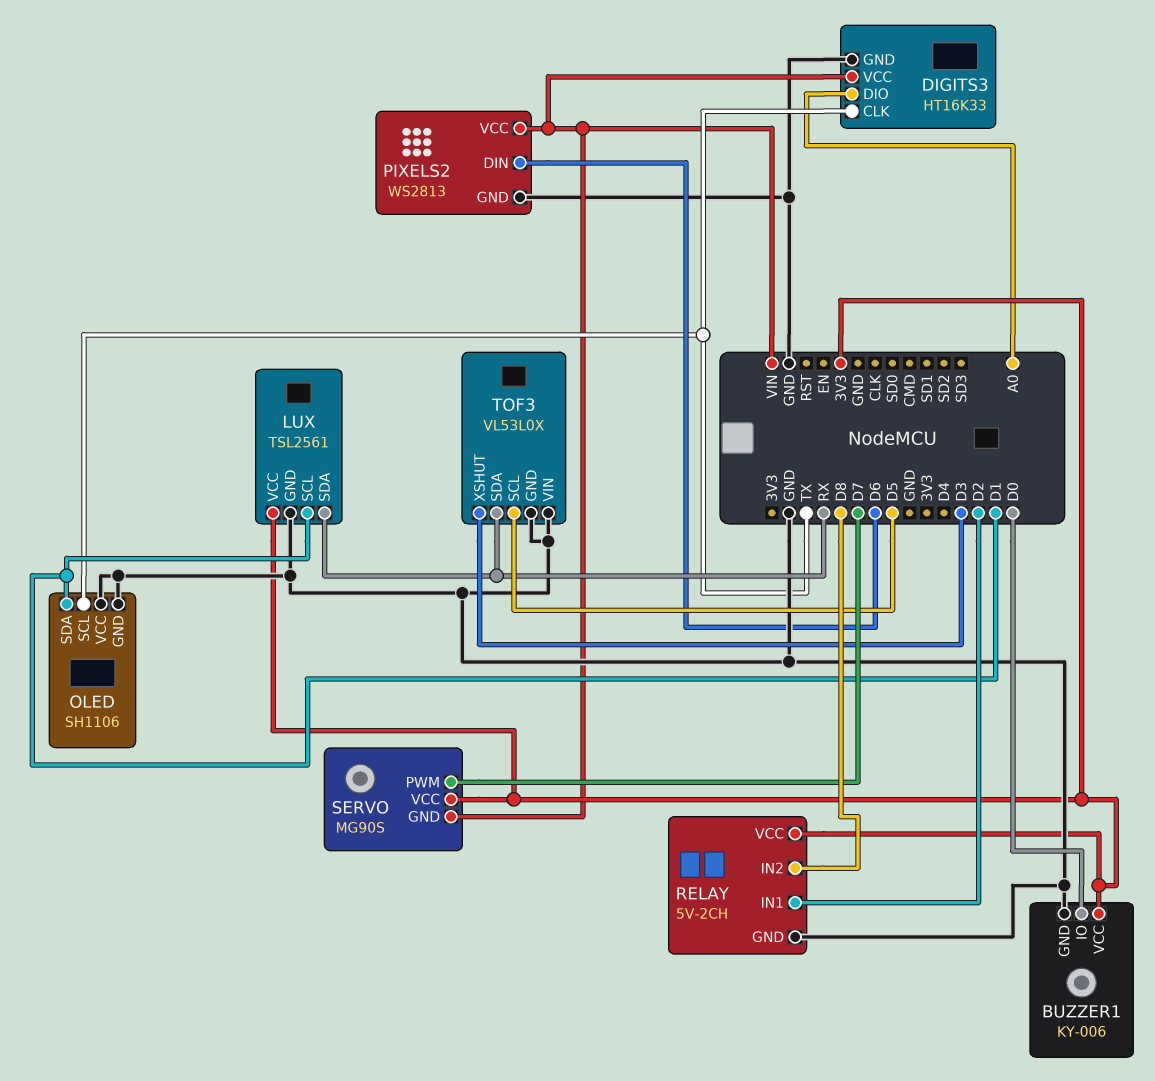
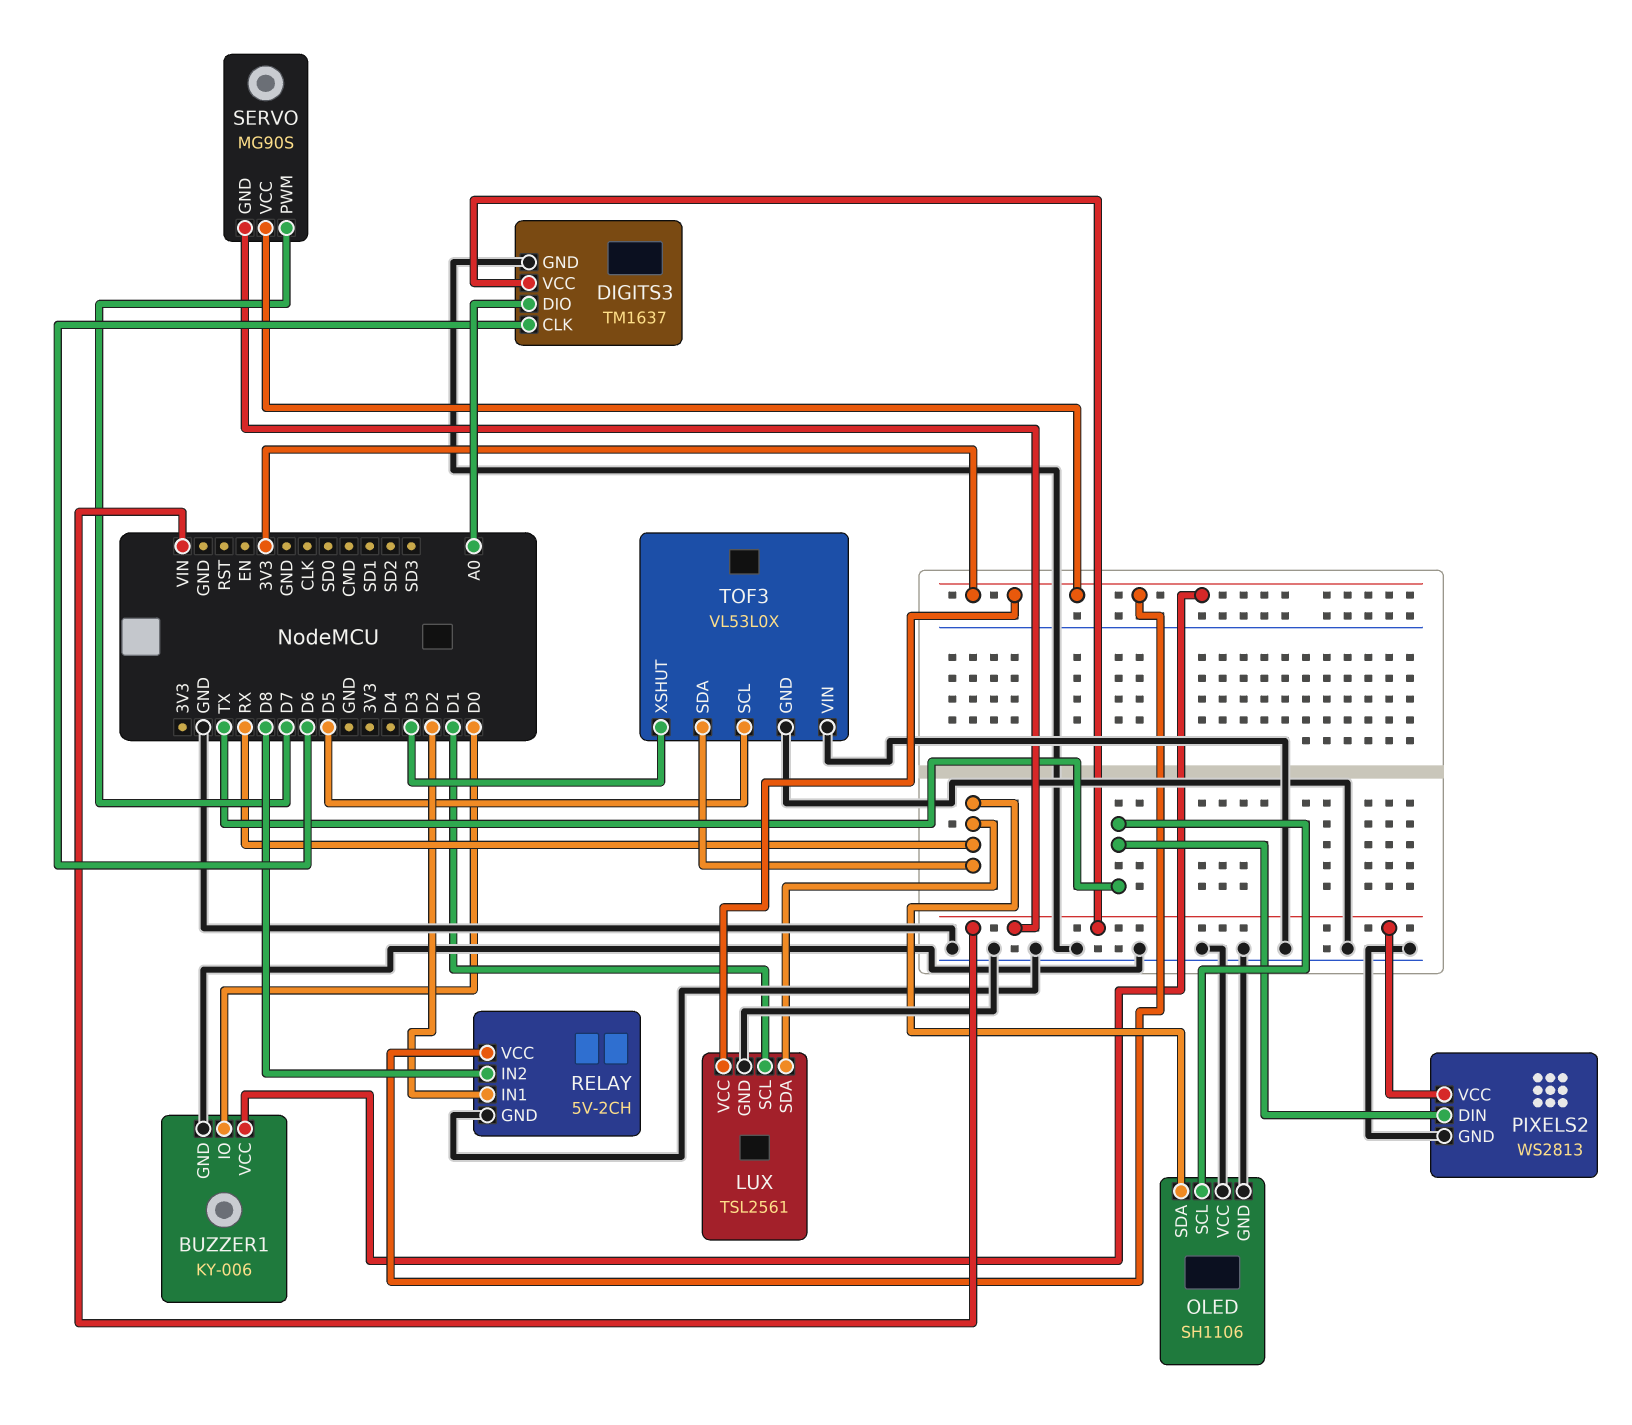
DIGITS3: HT16K33 -> TM1637
DIGITS3 pin CLK: TX -> D6
OLED pin SDA: D1 -> RX
PIXELS2 pin DIN: D6 -> TX

